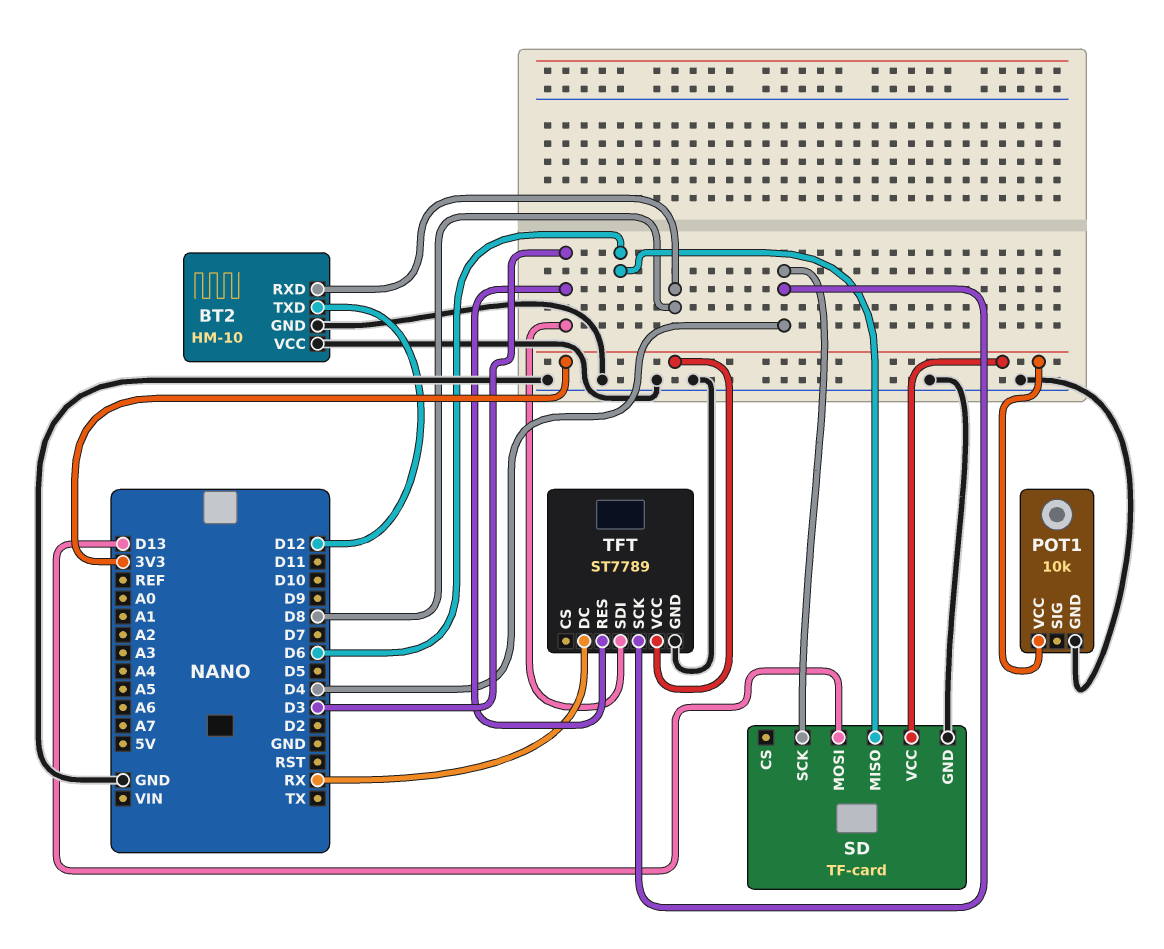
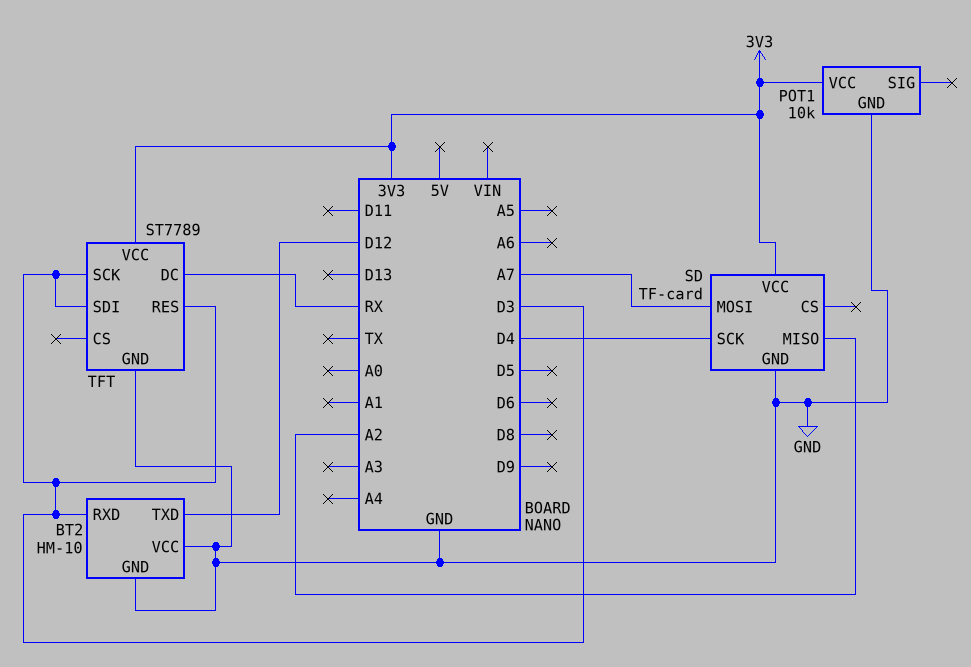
BT2 pin RXD: D8 -> D3
SD pin MISO: D6 -> A2
SD pin MOSI: D13 -> A7
TFT pin SCK: D4 -> D3

